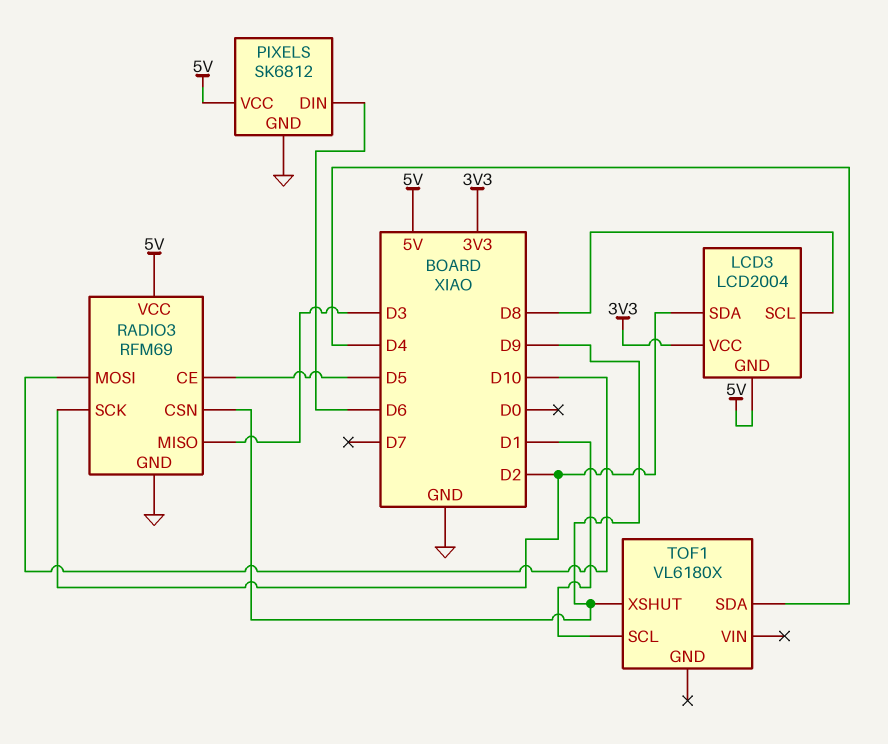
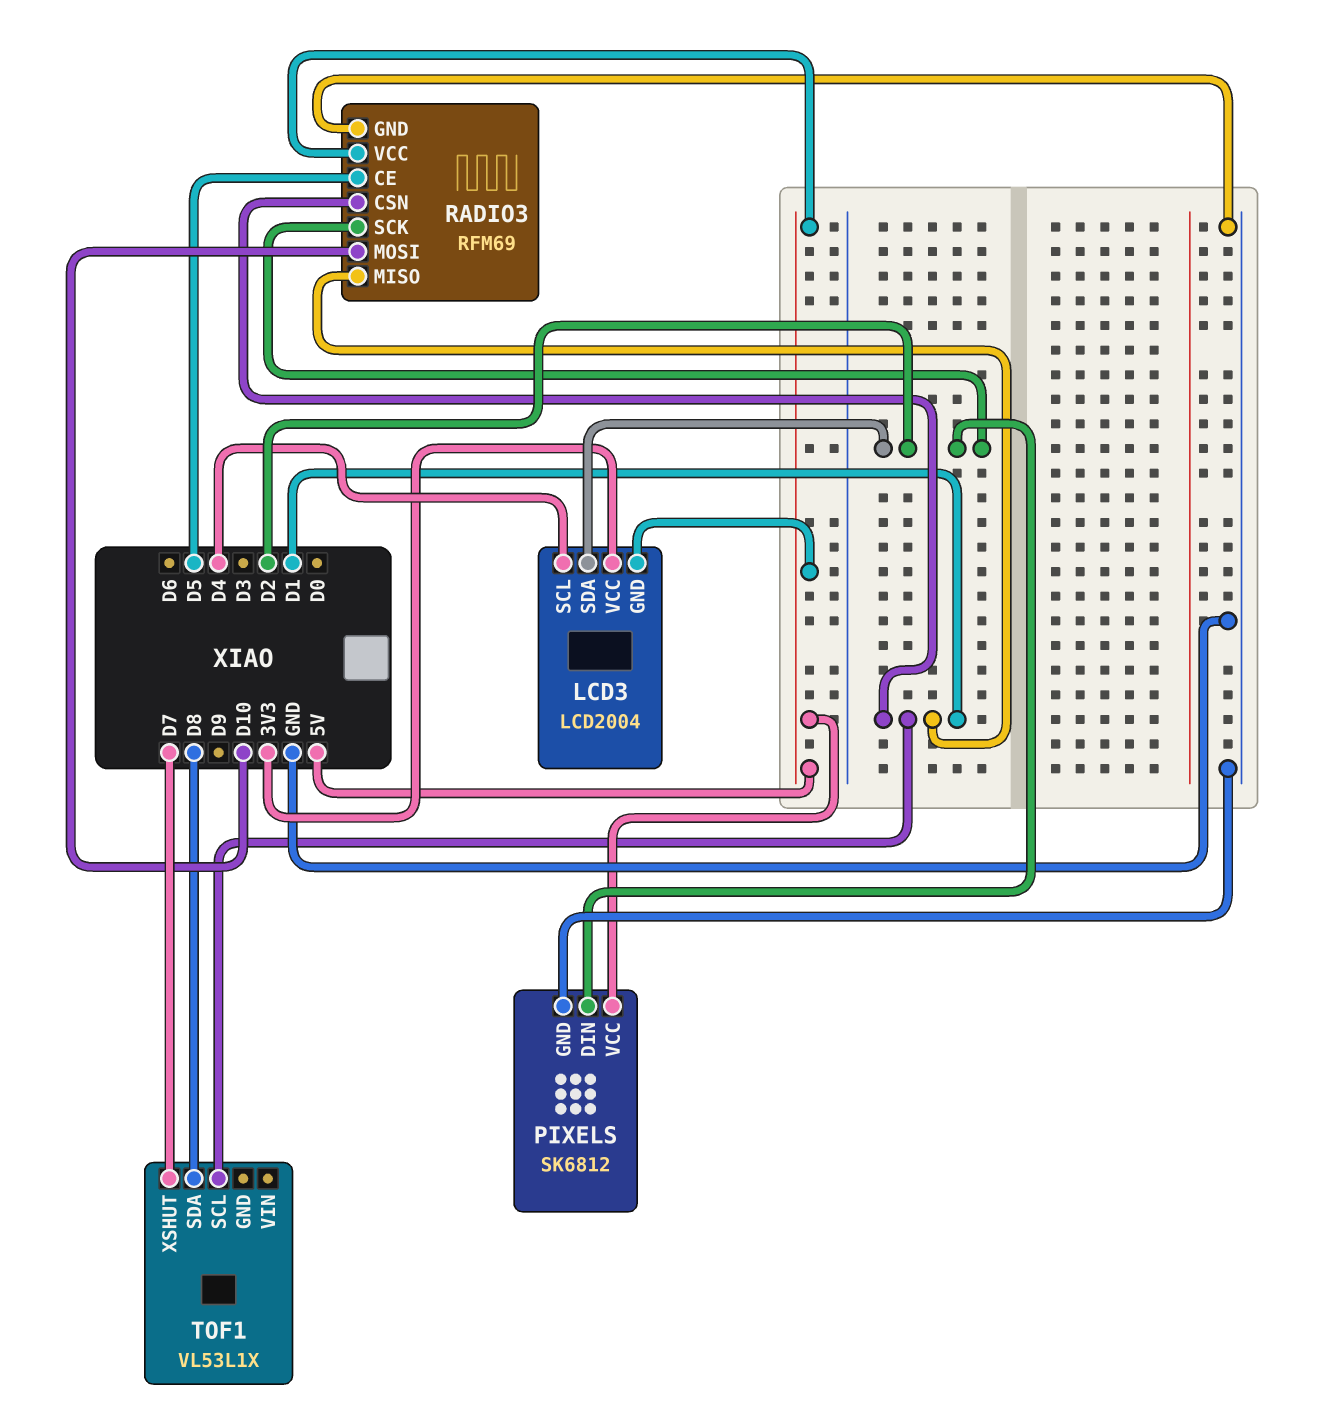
LCD3 pin SCL: D8 -> D4
PIXELS pin DIN: D6 -> D2
RADIO3 pin CSN: D9 -> D1
RADIO3 pin MISO: D3 -> D1
TOF1: VL6180X -> VL53L1X
TOF1 pin SDA: D4 -> D8
TOF1 pin XSHUT: D9 -> D7

